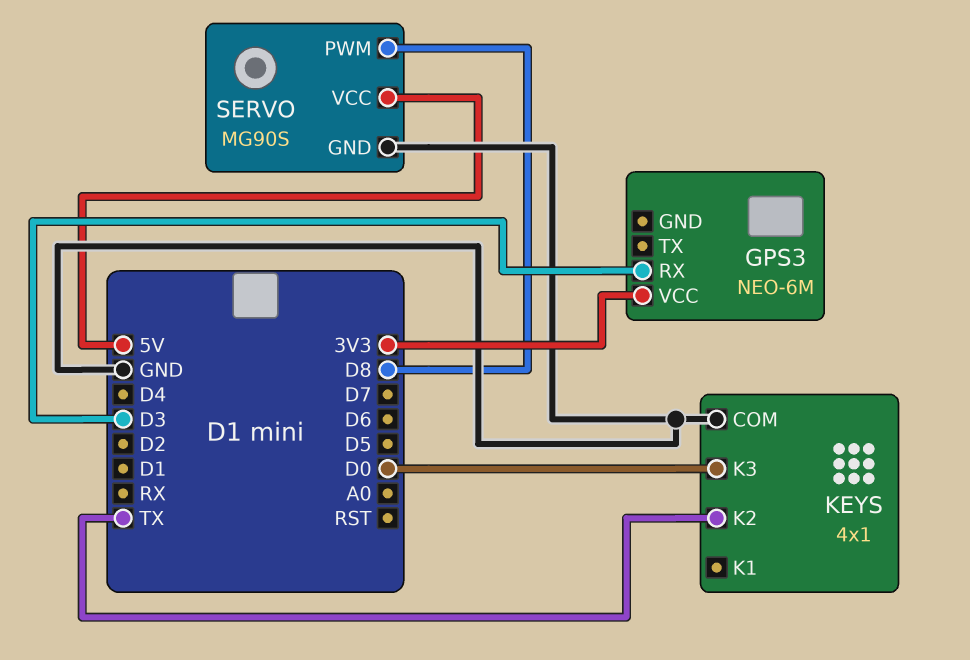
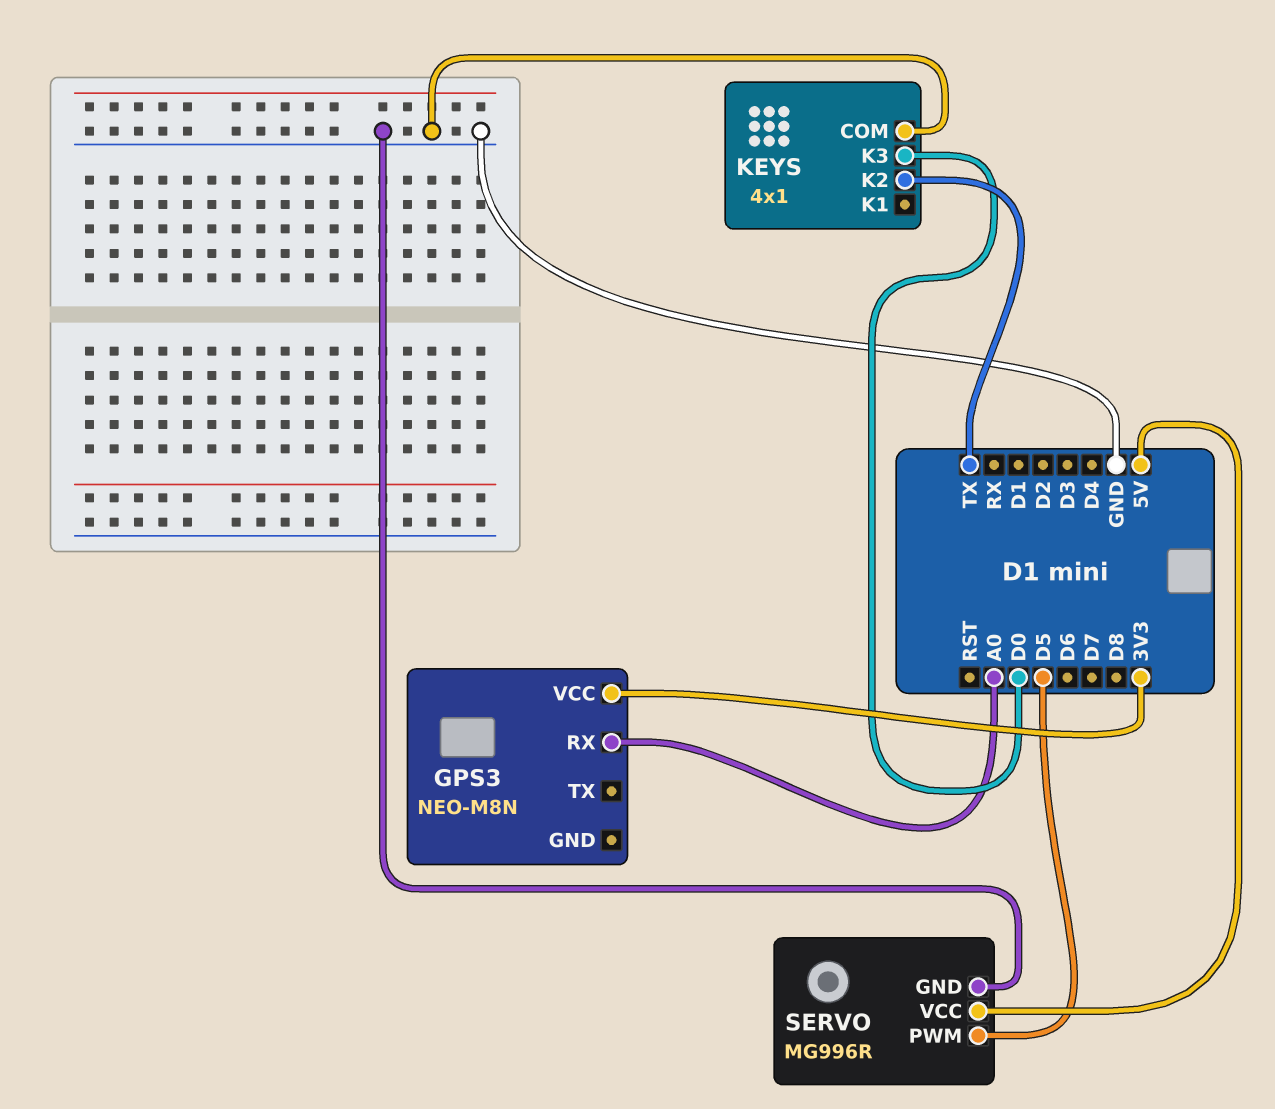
GPS3: NEO-6M -> NEO-M8N
GPS3 pin RX: D3 -> A0
SERVO: MG90S -> MG996R
SERVO pin PWM: D8 -> D5

